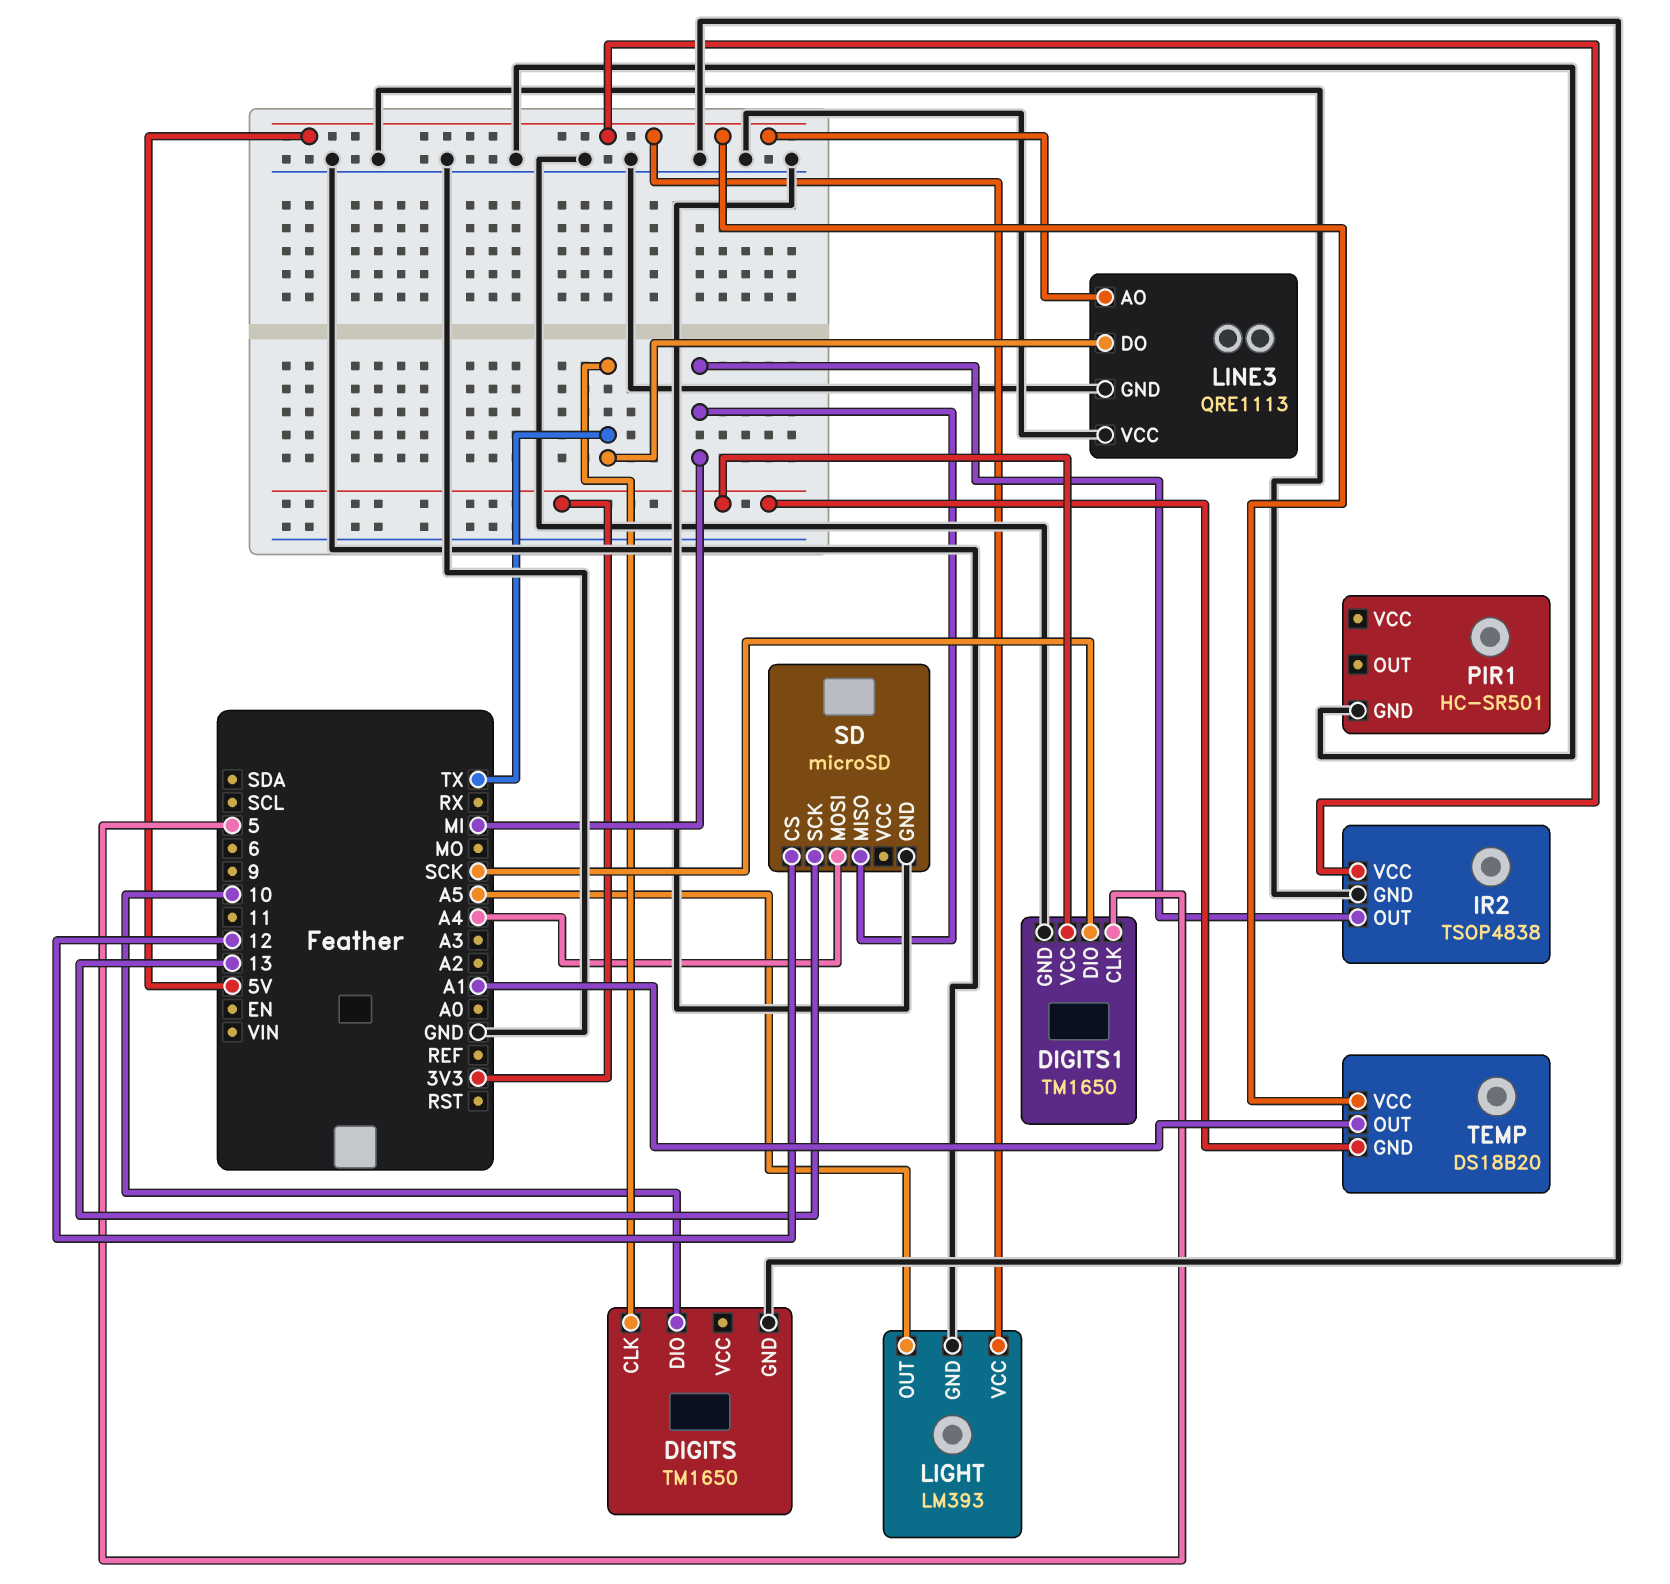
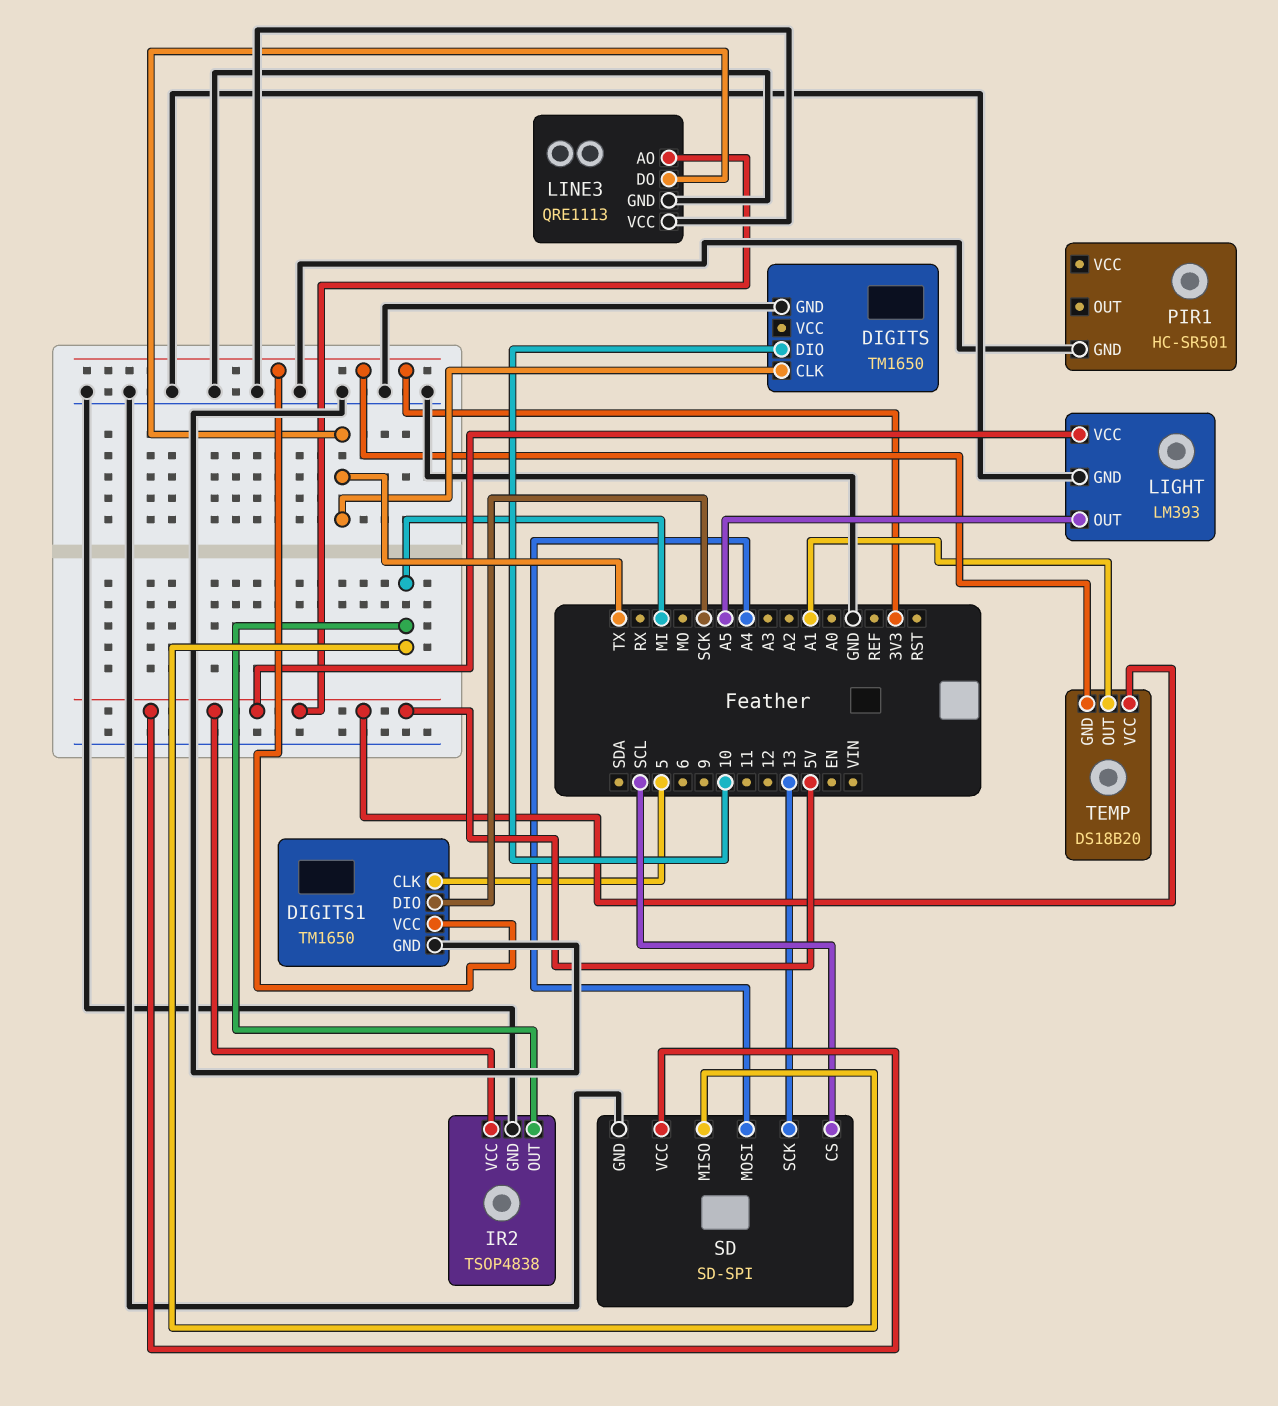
SD: microSD -> SD-SPI
SD pin CS: 12 -> SCL
SD pin VCC: none -> 5V

